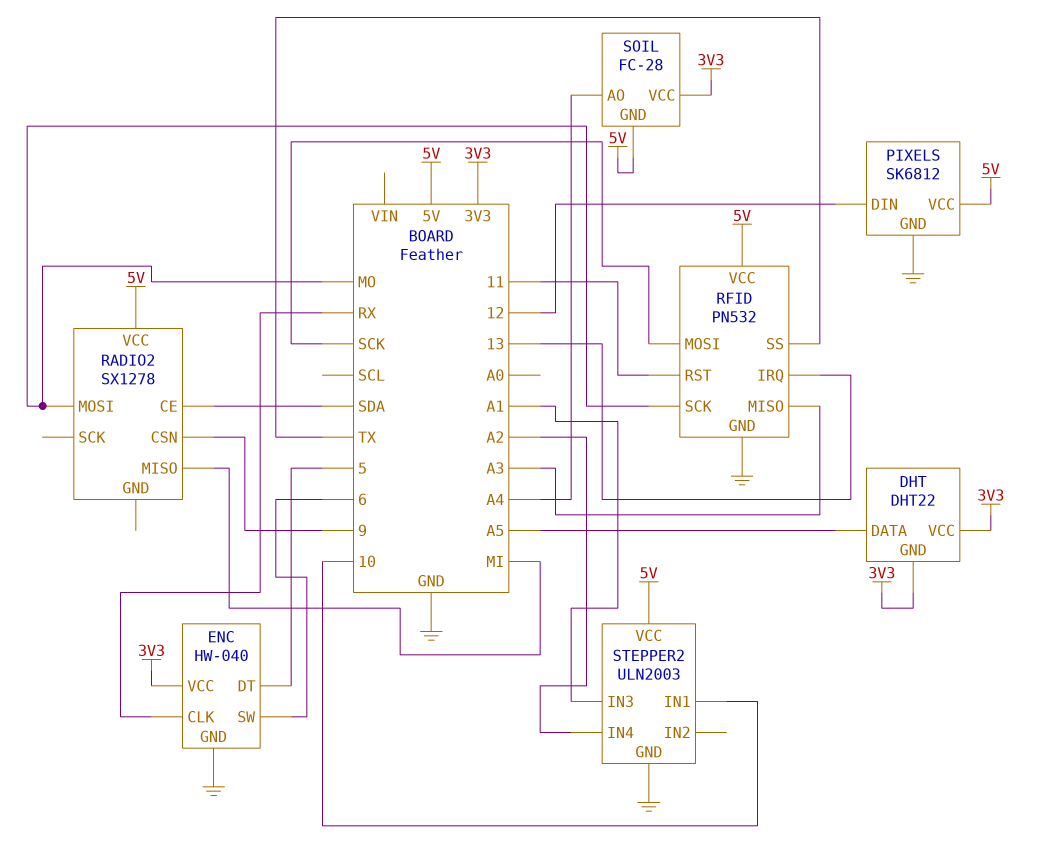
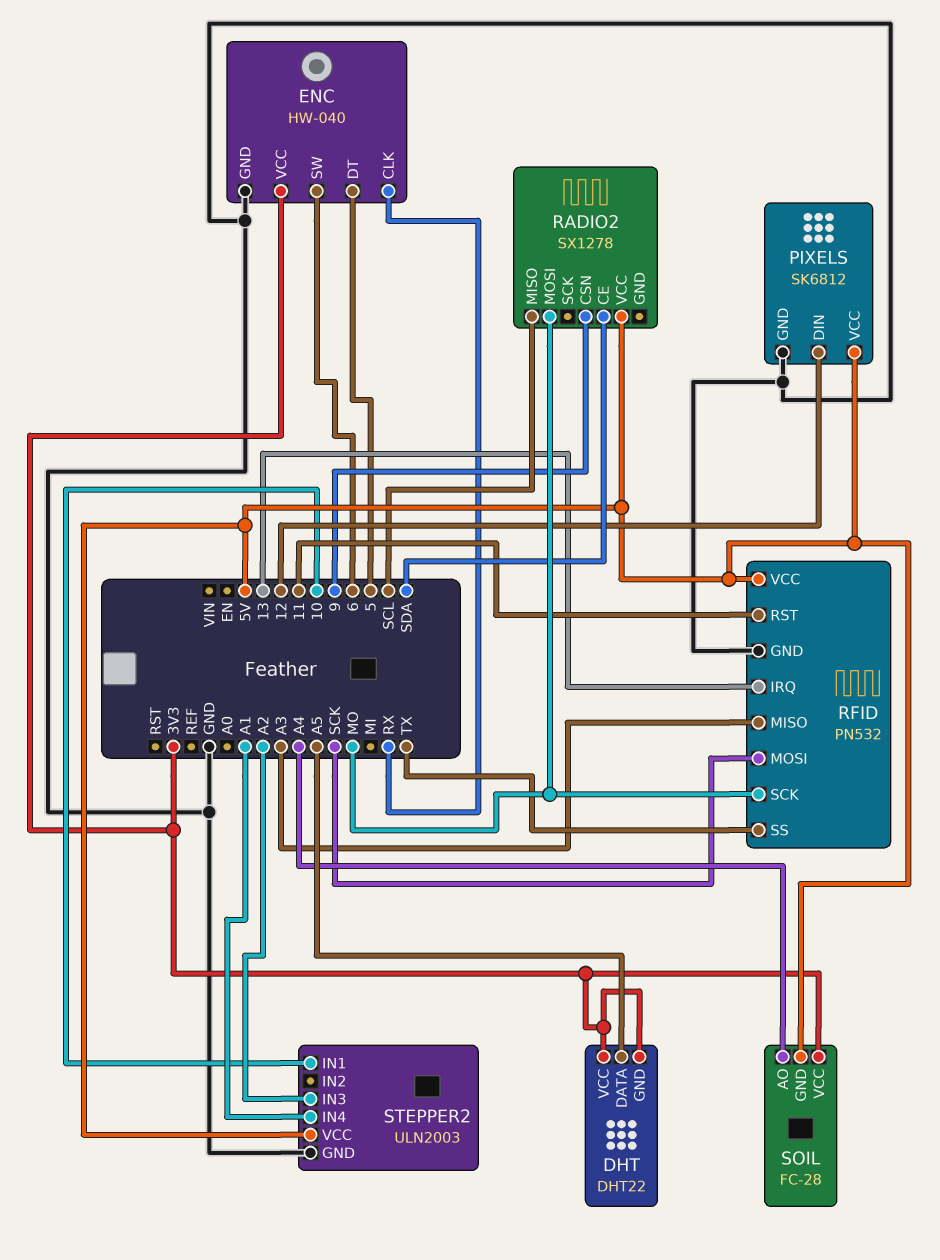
RADIO2 pin MISO: MI -> SCL
STEPPER2 pin IN3: A1 -> A2
STEPPER2 pin IN4: A2 -> A1

